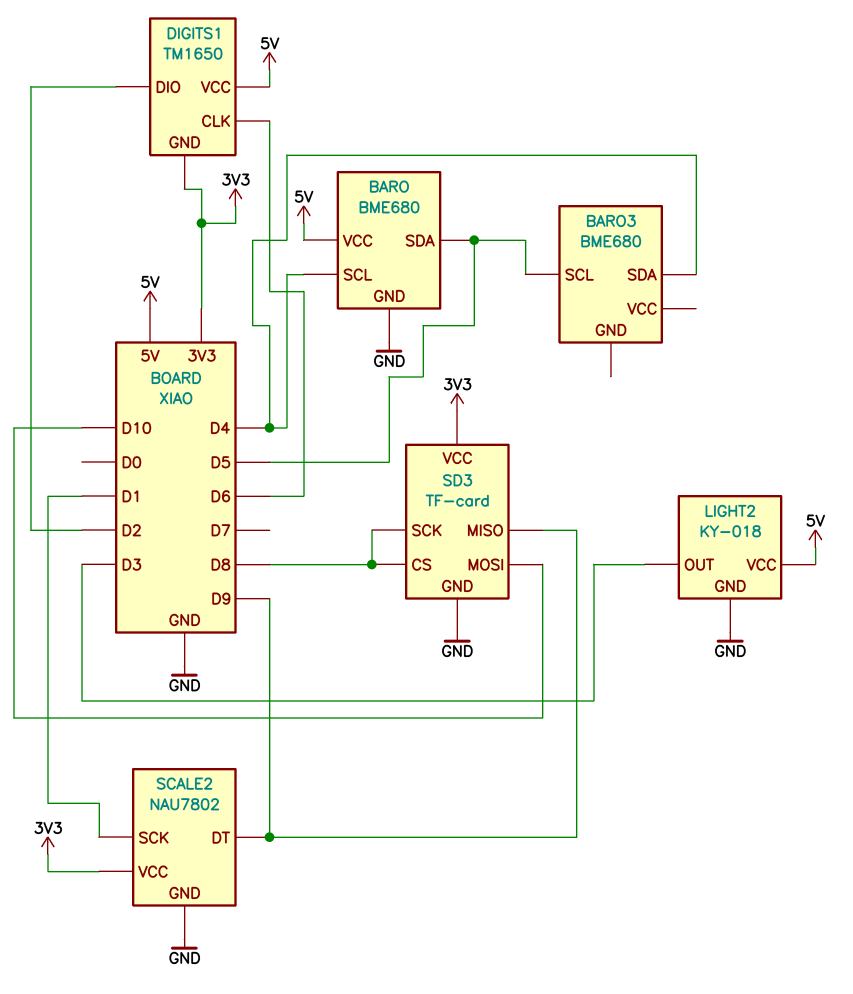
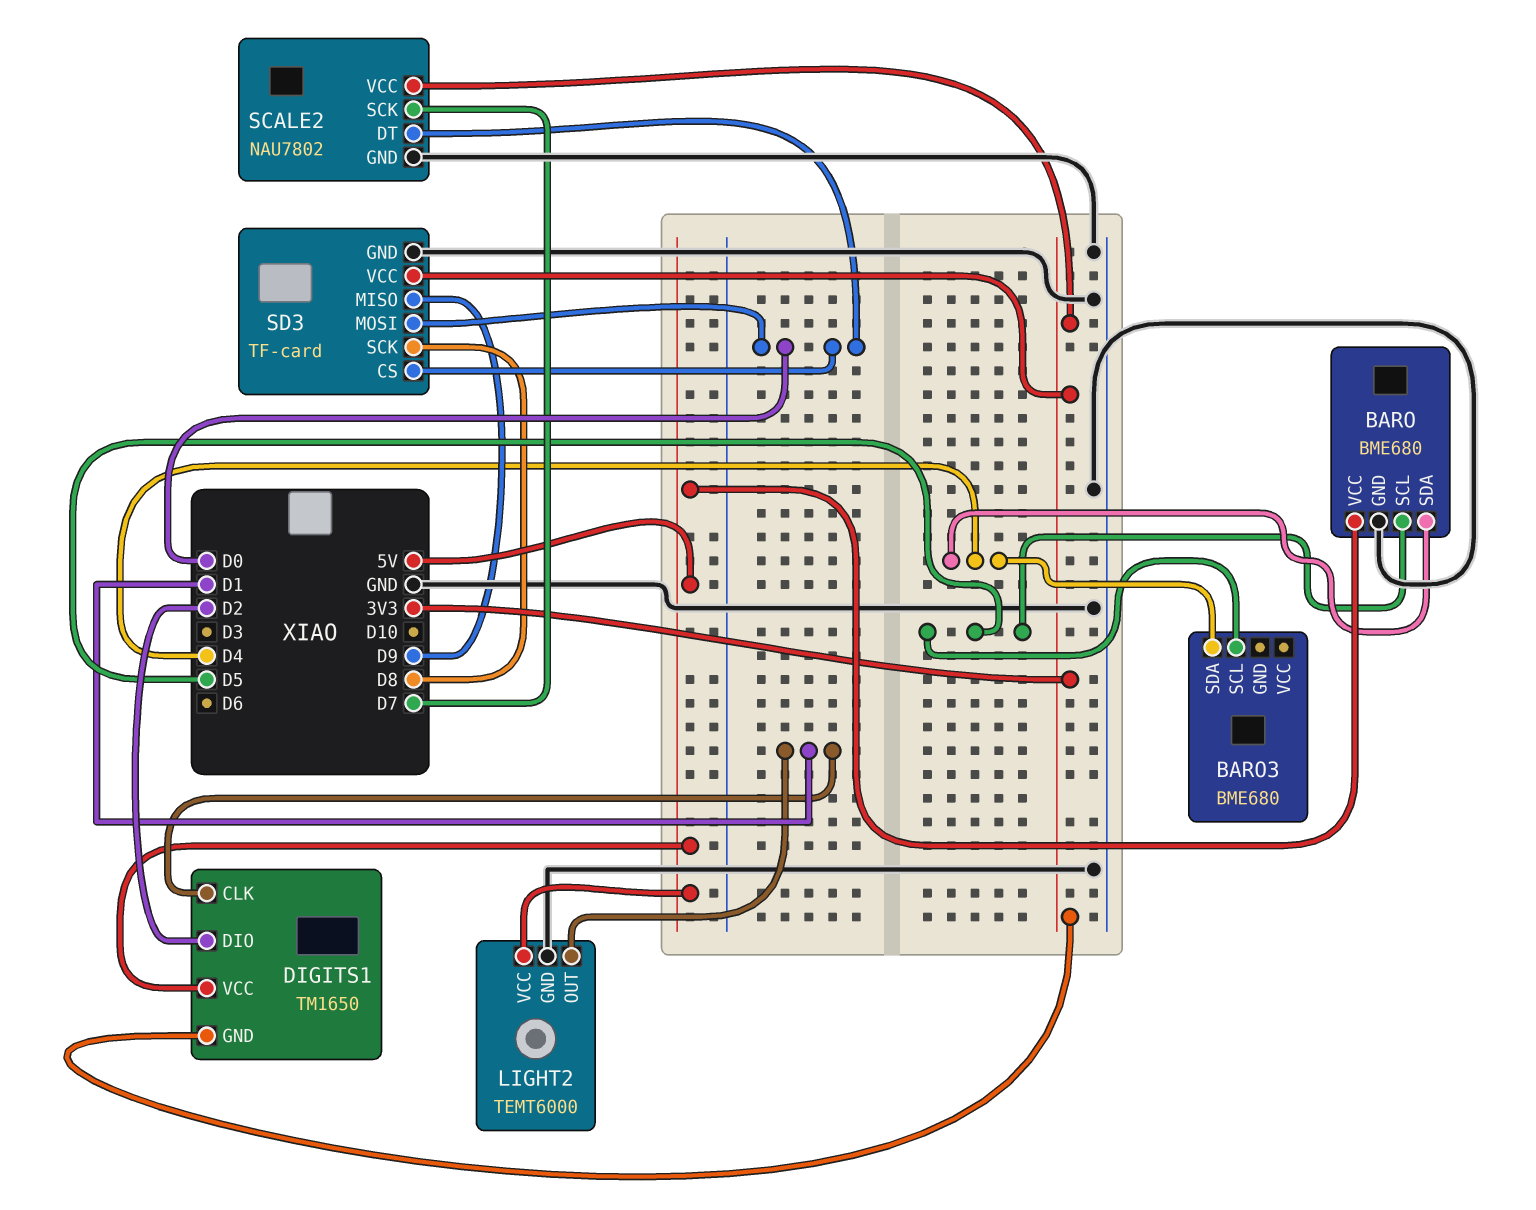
BARO pin SCL: D4 -> D5
BARO pin SDA: D5 -> D4
DIGITS1 pin CLK: D6 -> D1
LIGHT2: KY-018 -> TEMT6000
LIGHT2 pin OUT: D3 -> D1
SCALE2 pin DT: D9 -> D0
SCALE2 pin SCK: D1 -> D7
SD3 pin CS: D8 -> D0
SD3 pin MOSI: D10 -> D0

